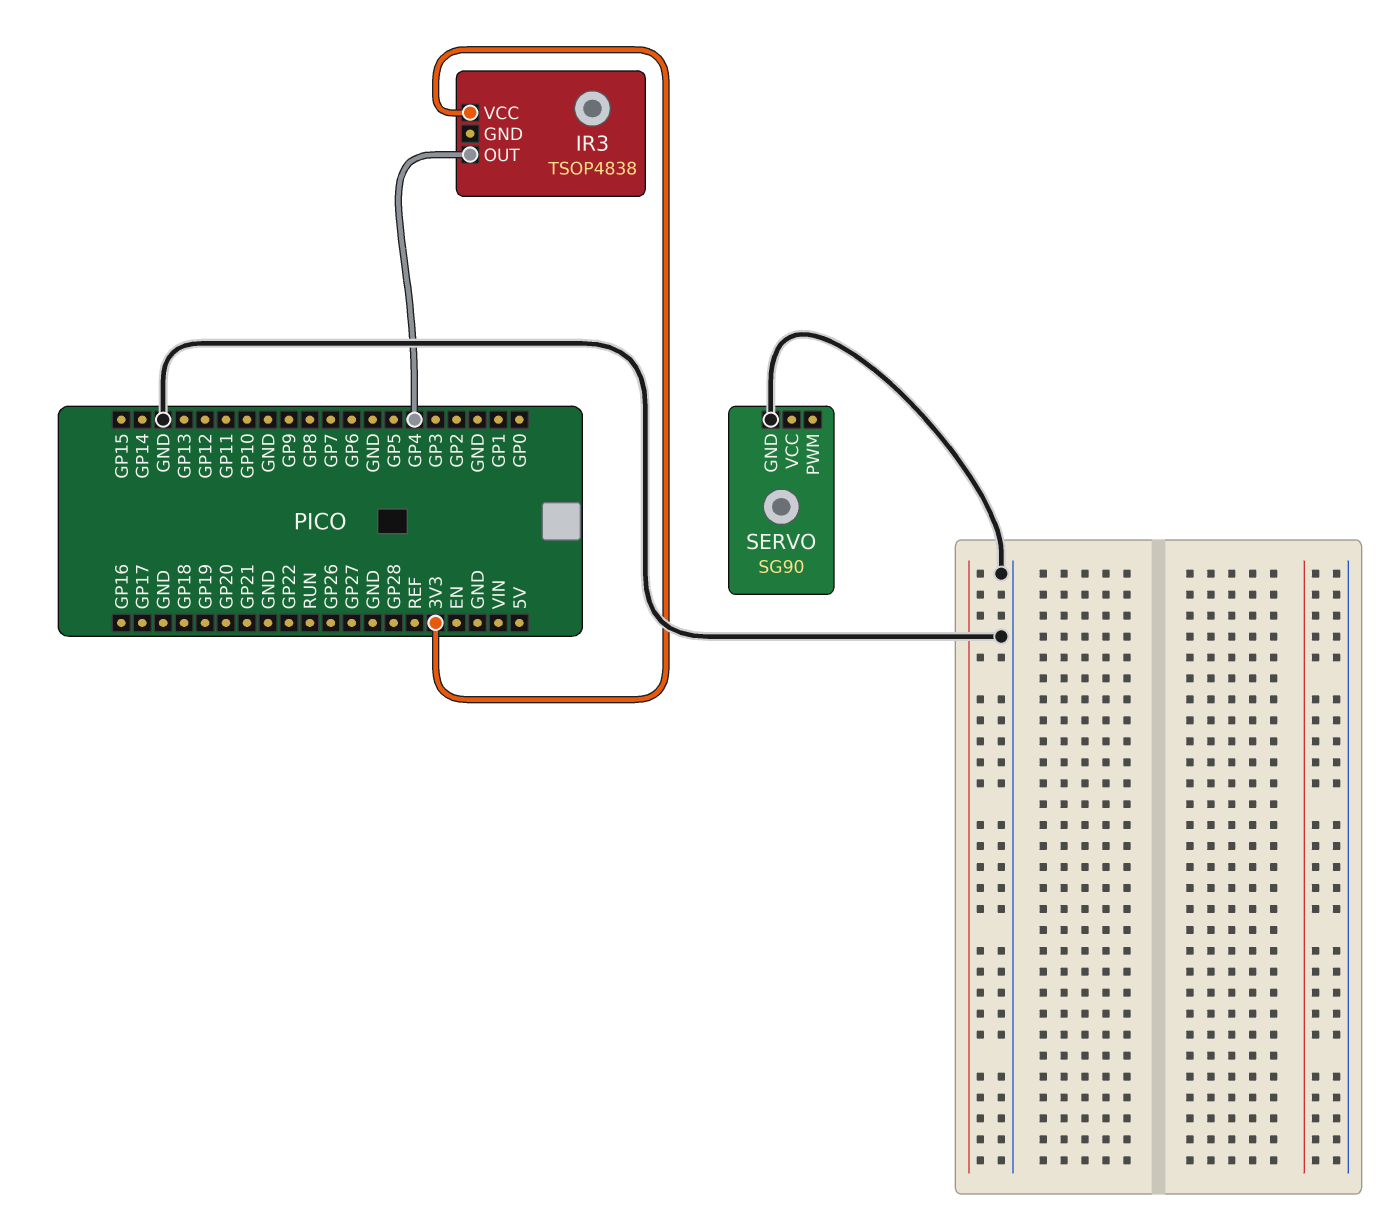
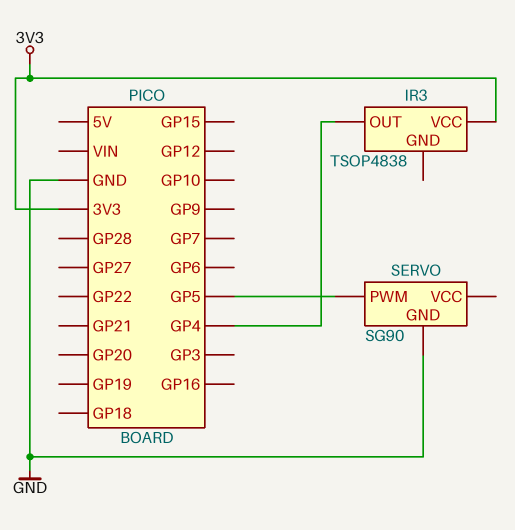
SERVO pin PWM: none -> GP5

